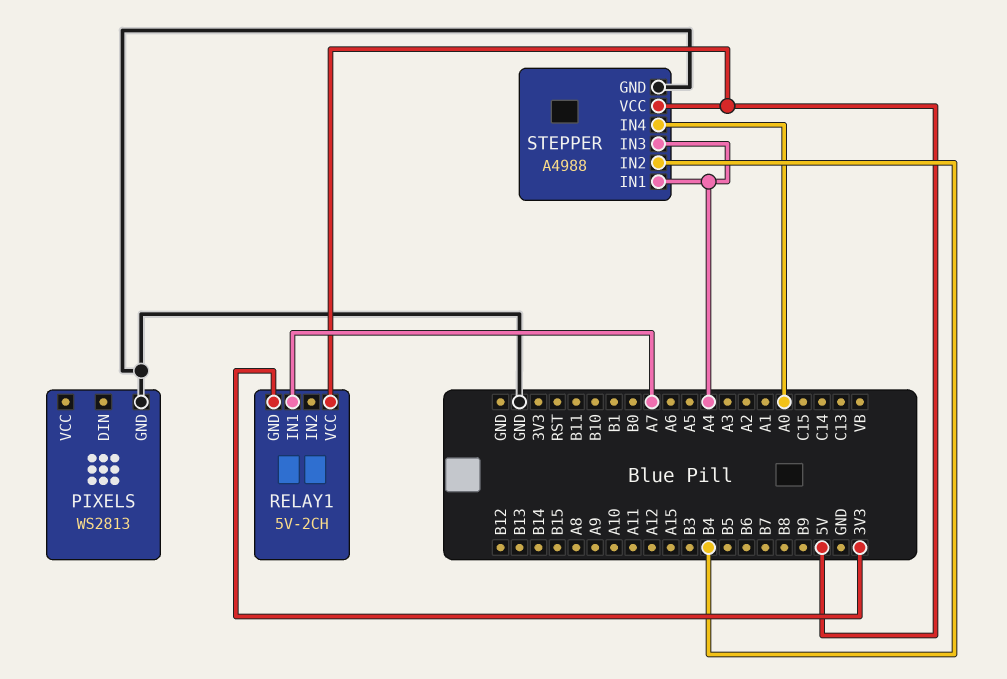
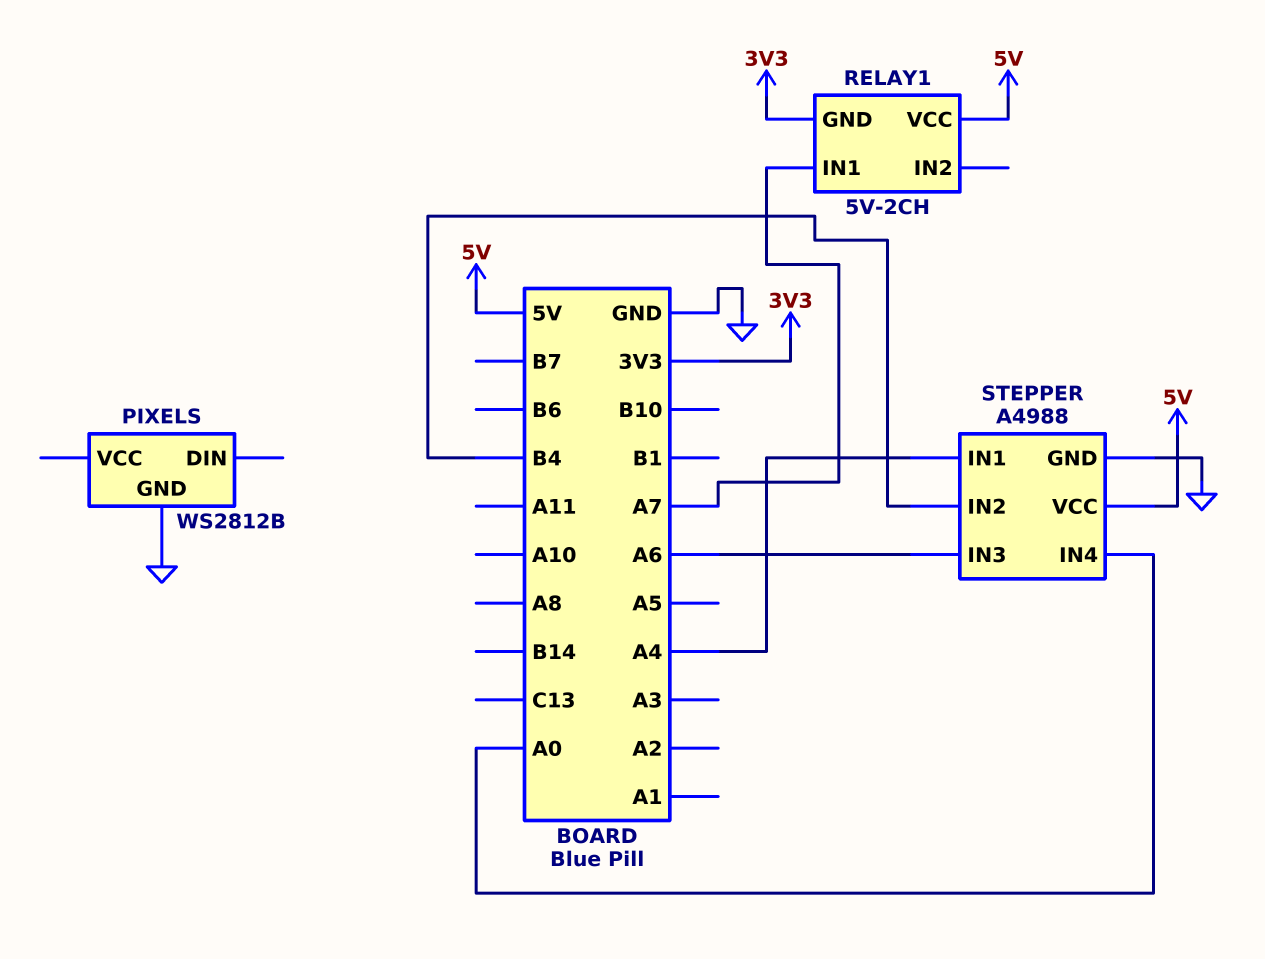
PIXELS: WS2813 -> WS2812B
STEPPER pin IN3: A4 -> A6

